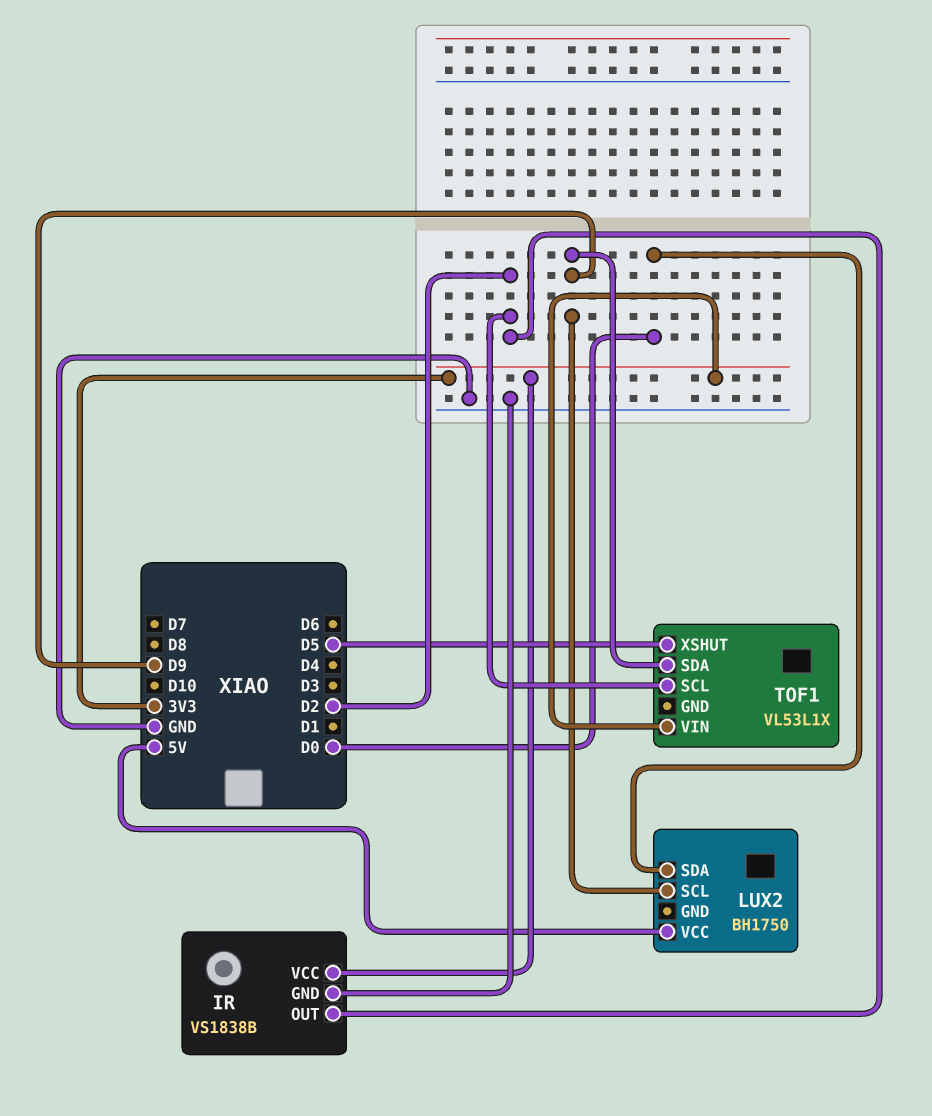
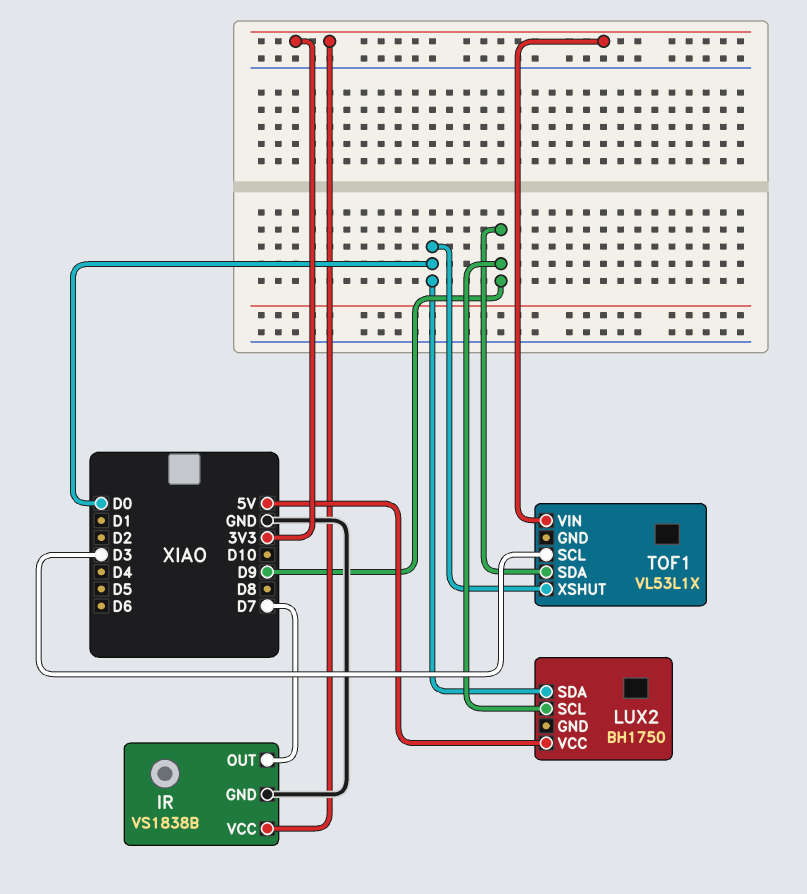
IR pin OUT: D2 -> D7
TOF1 pin SCL: D2 -> D3
TOF1 pin XSHUT: D5 -> D0

